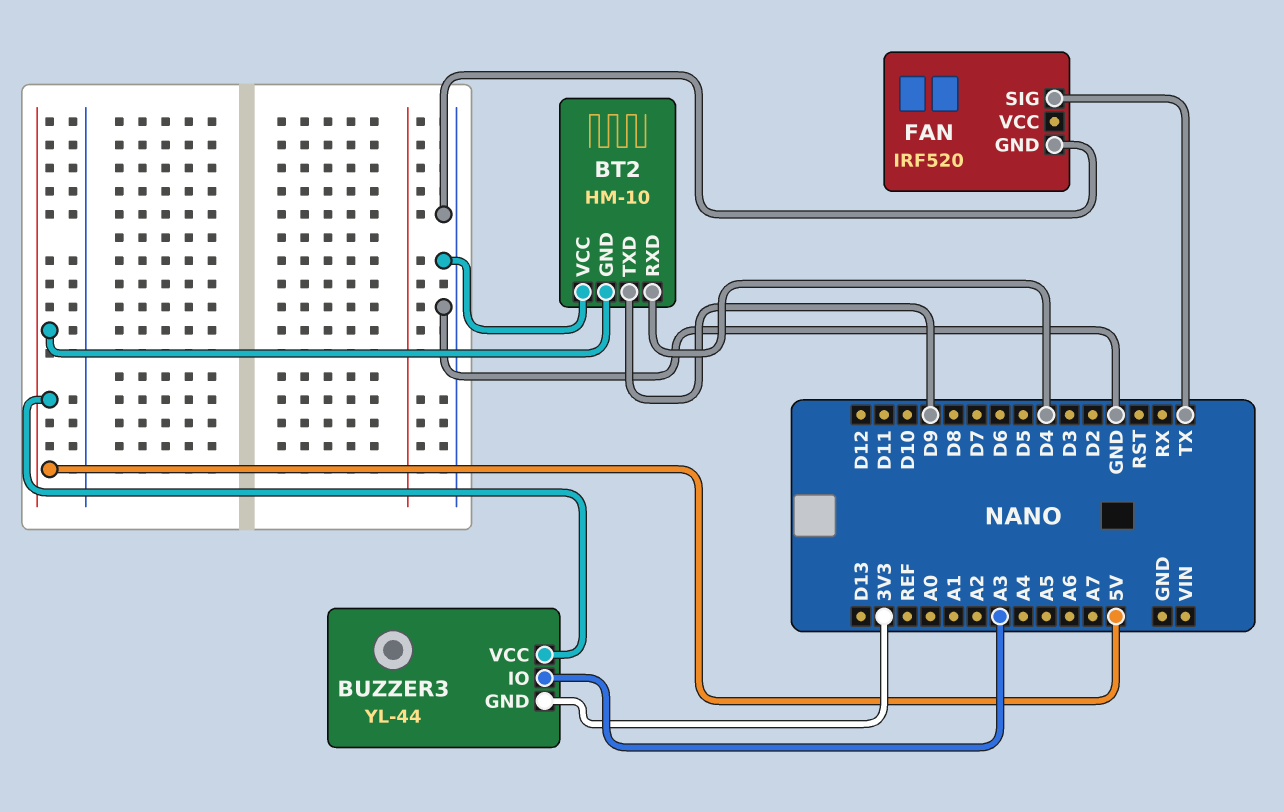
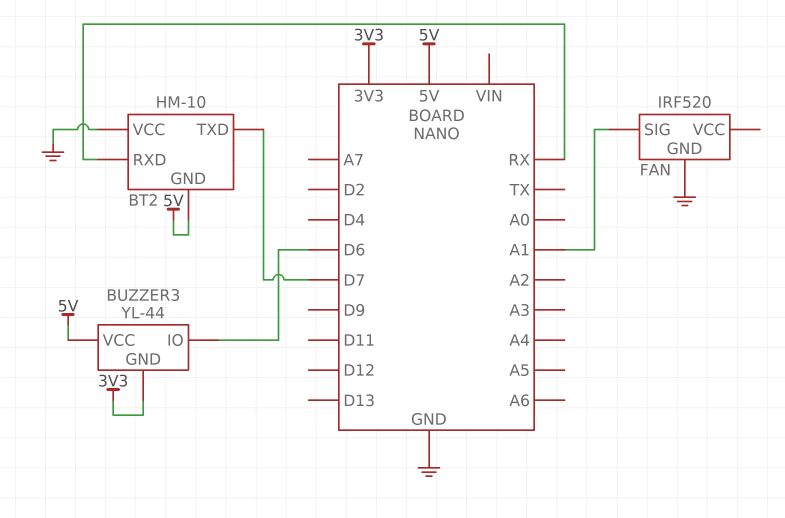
BT2 pin RXD: D4 -> RX
BT2 pin TXD: D9 -> D7
BUZZER3 pin IO: A3 -> D6
FAN pin SIG: TX -> A1

